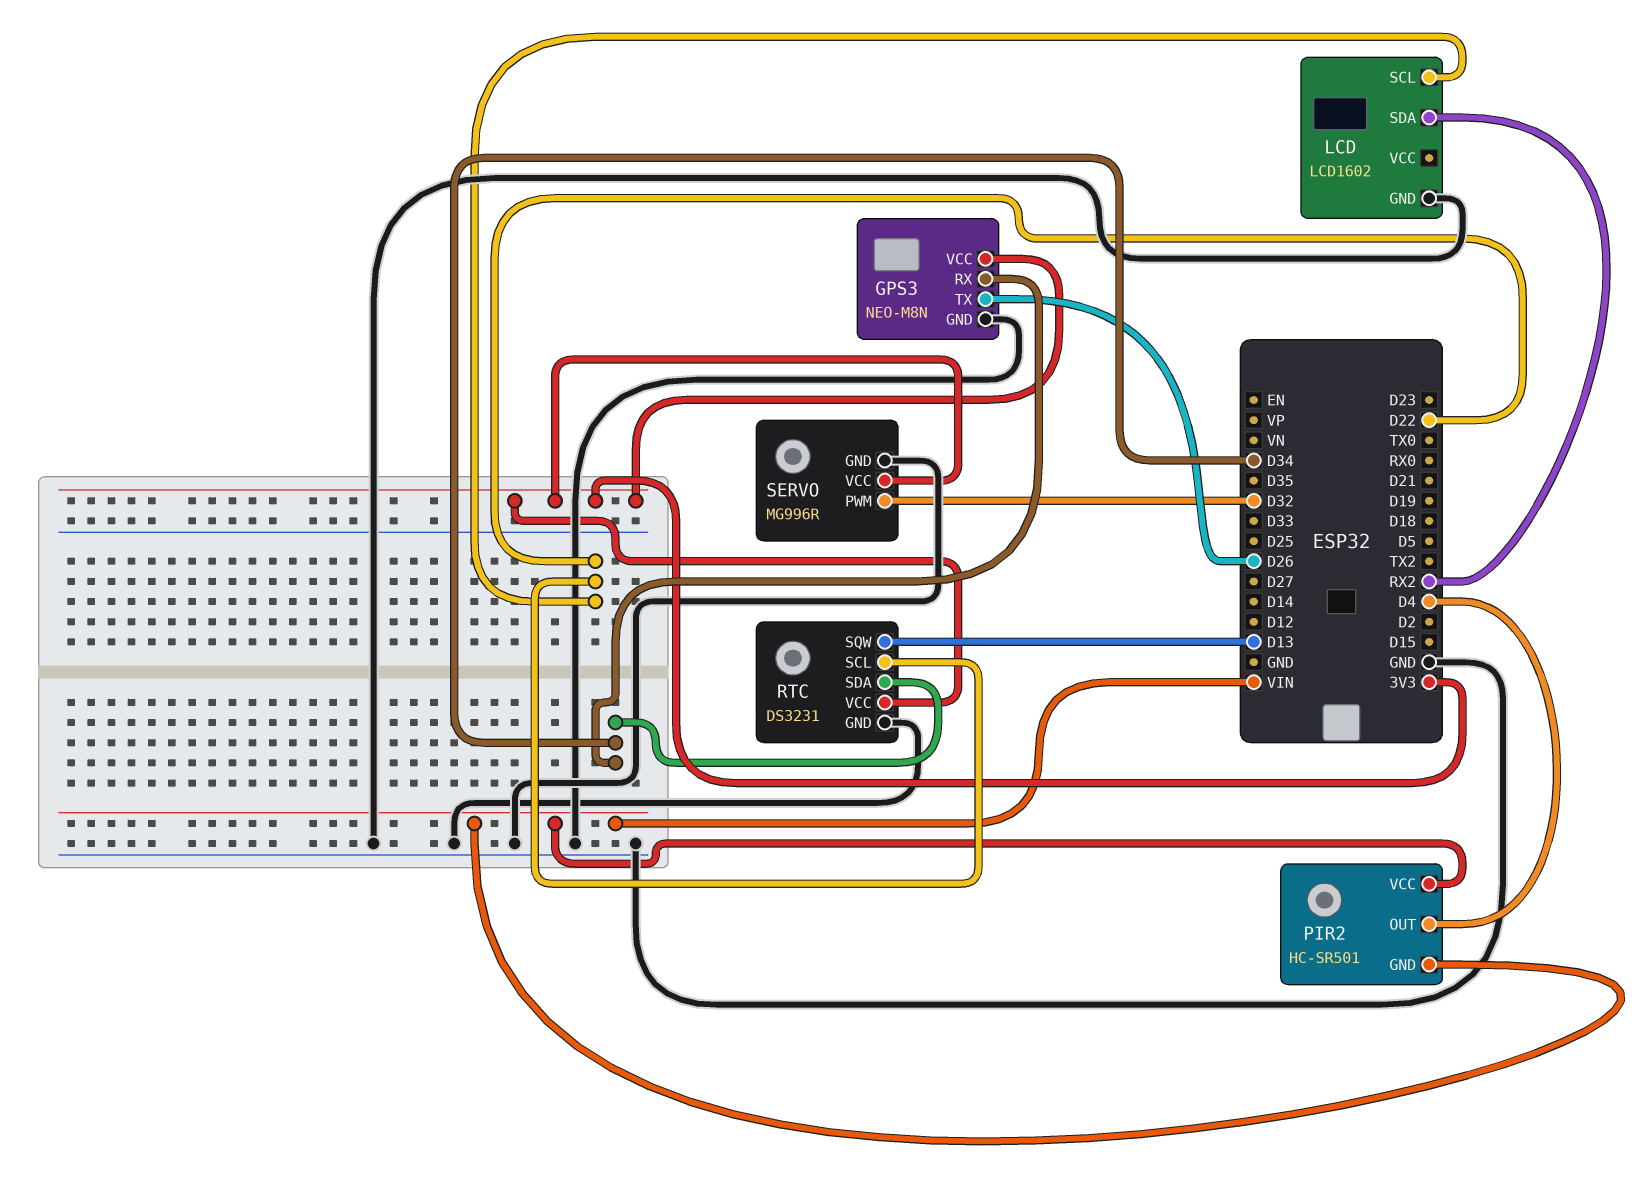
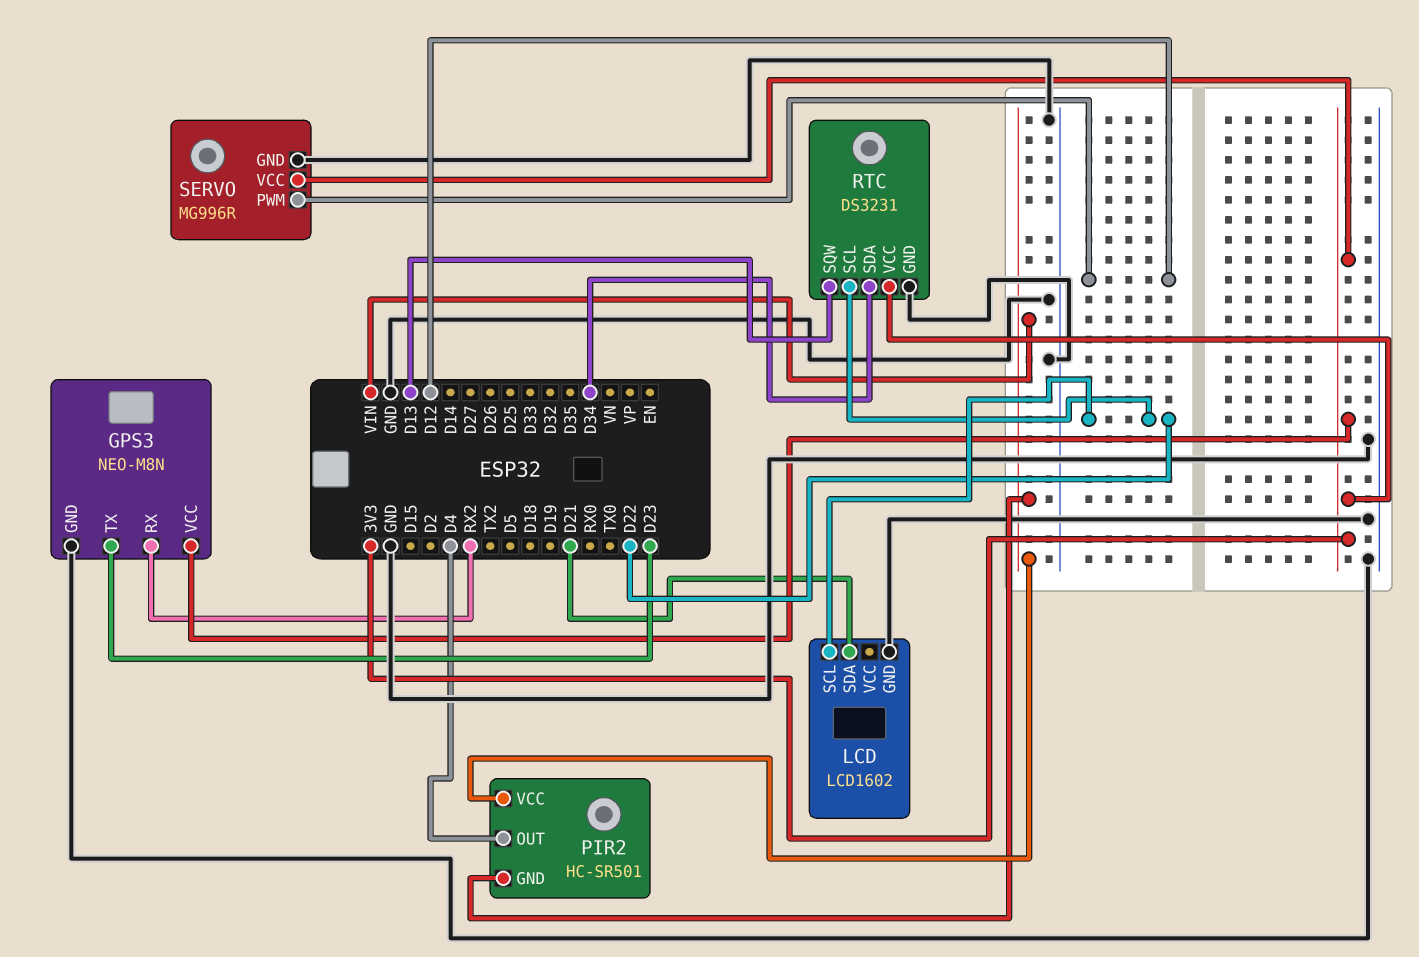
GPS3 pin RX: D34 -> RX2
GPS3 pin TX: D26 -> D23
LCD pin SDA: RX2 -> D21
SERVO pin PWM: D32 -> D12

